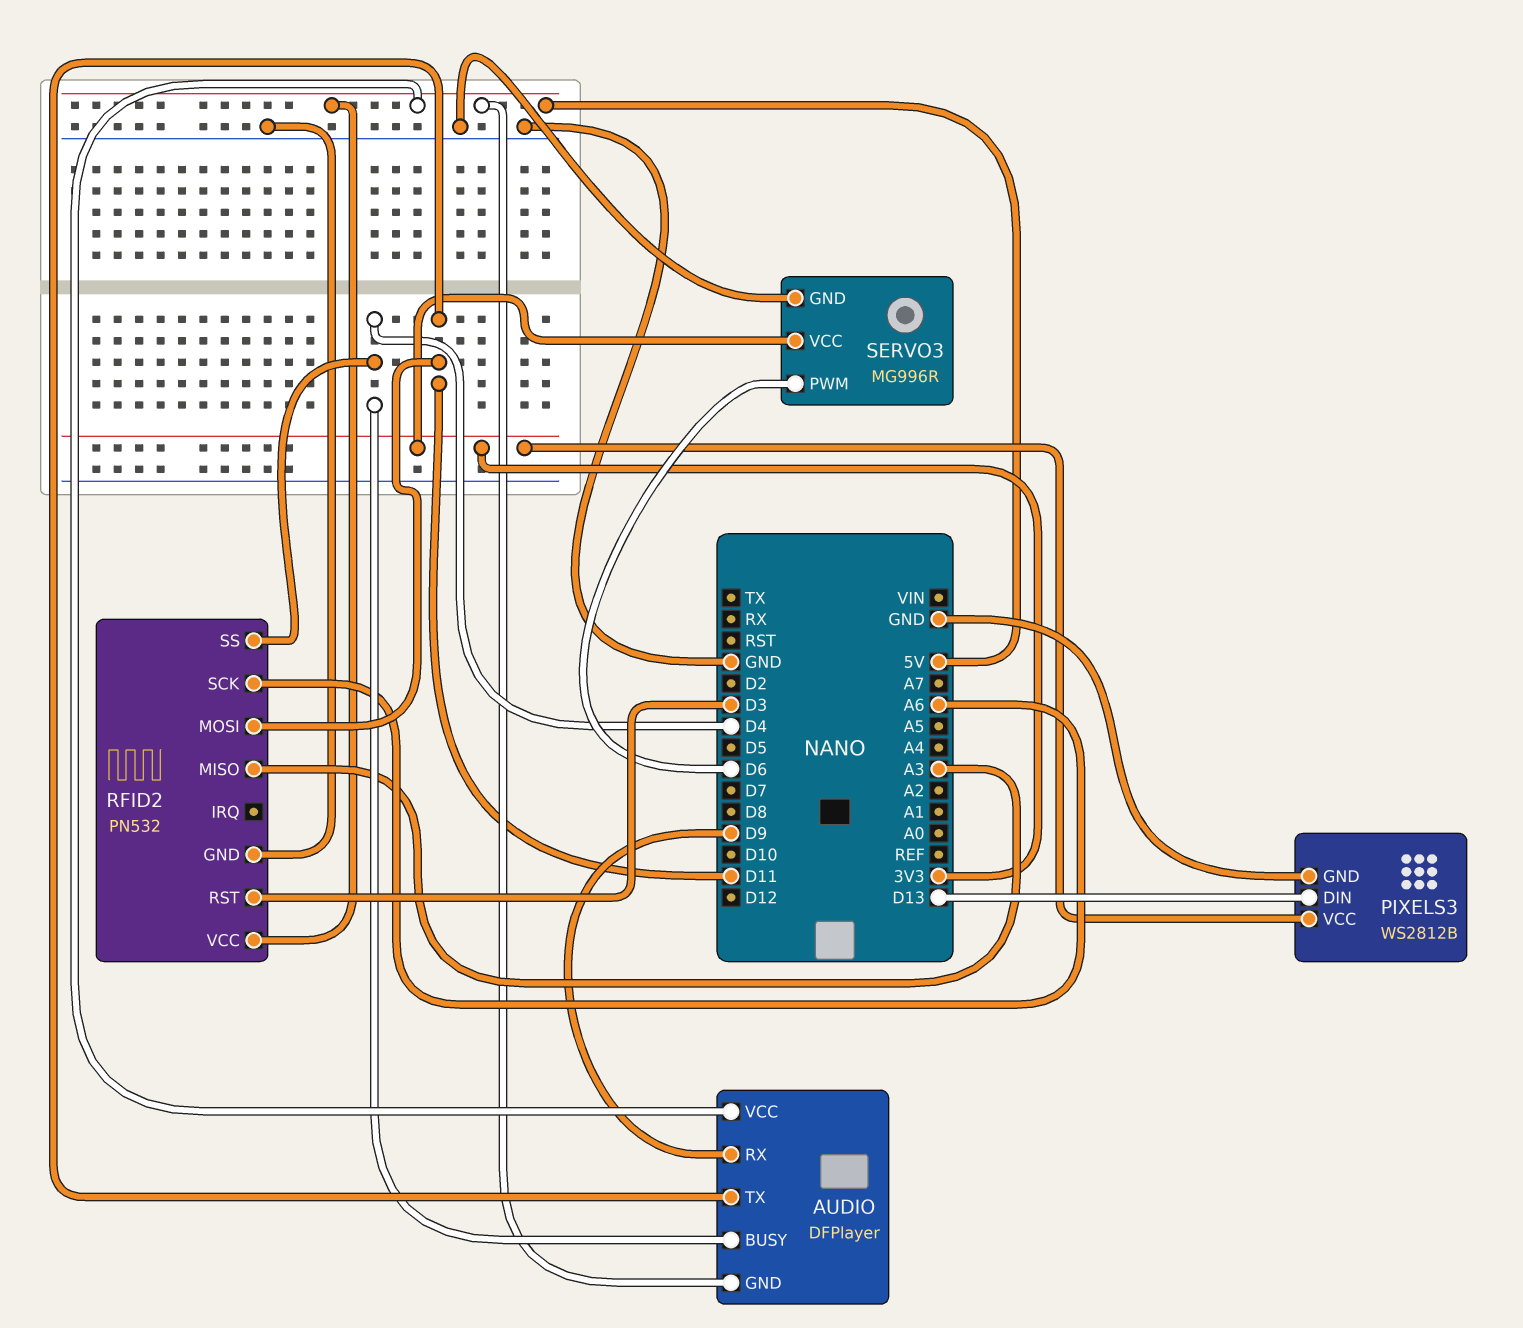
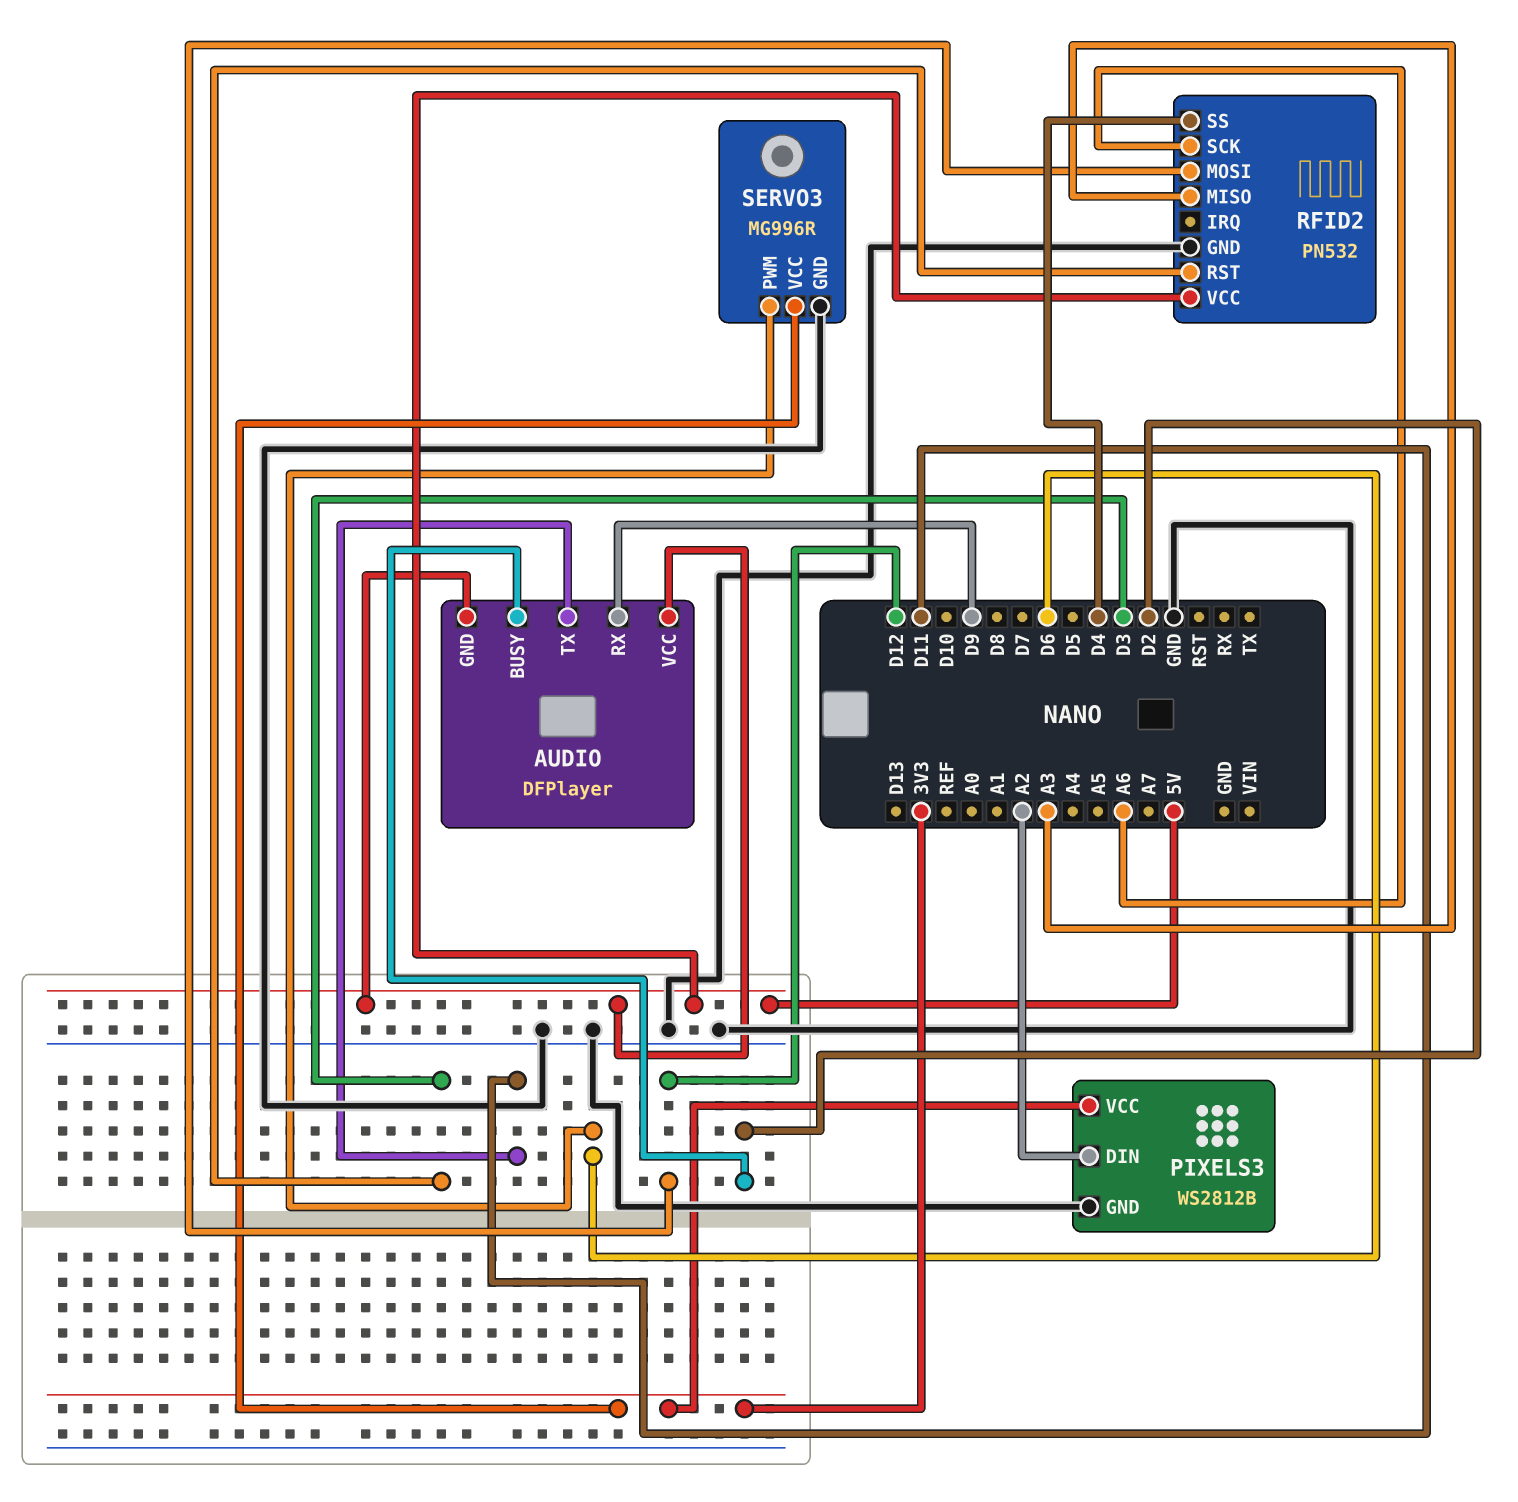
AUDIO pin BUSY: D4 -> D2
PIXELS3 pin DIN: D13 -> A2
RFID2 pin MOSI: D11 -> D12

